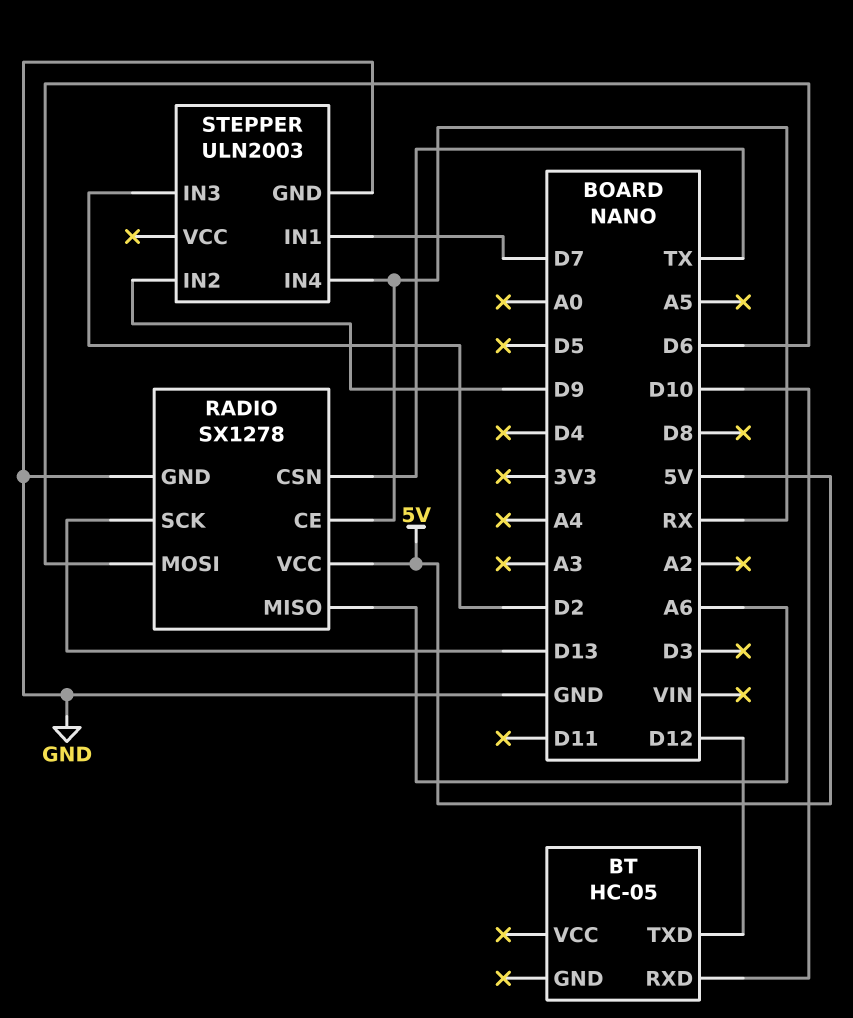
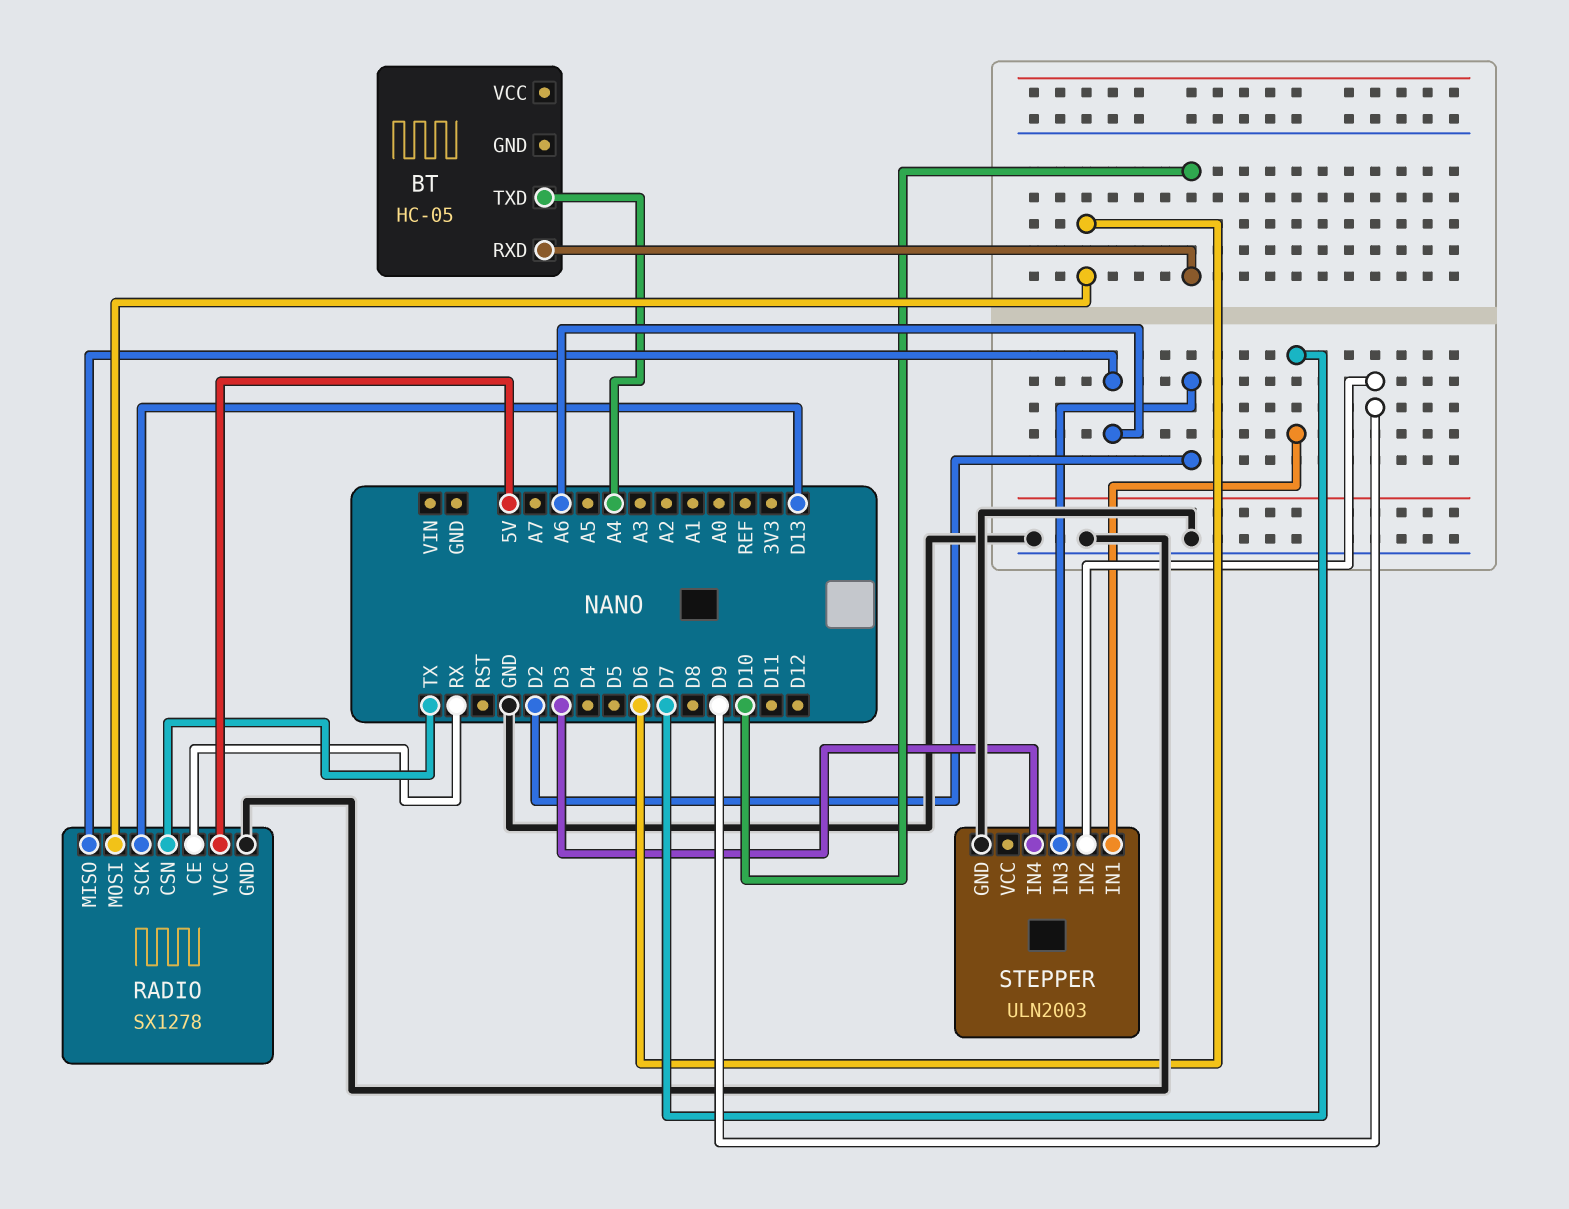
BT pin TXD: D12 -> A4
STEPPER pin IN4: RX -> D3

